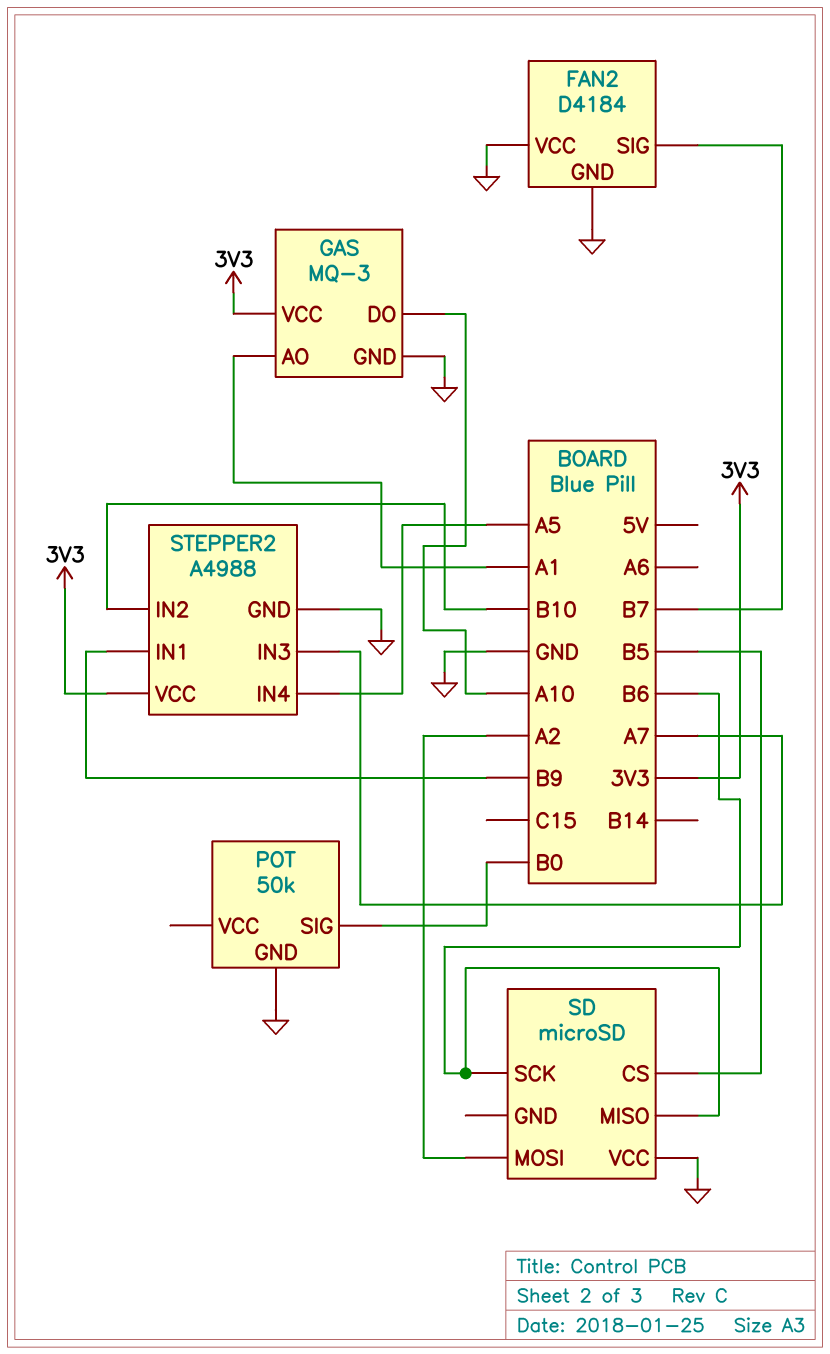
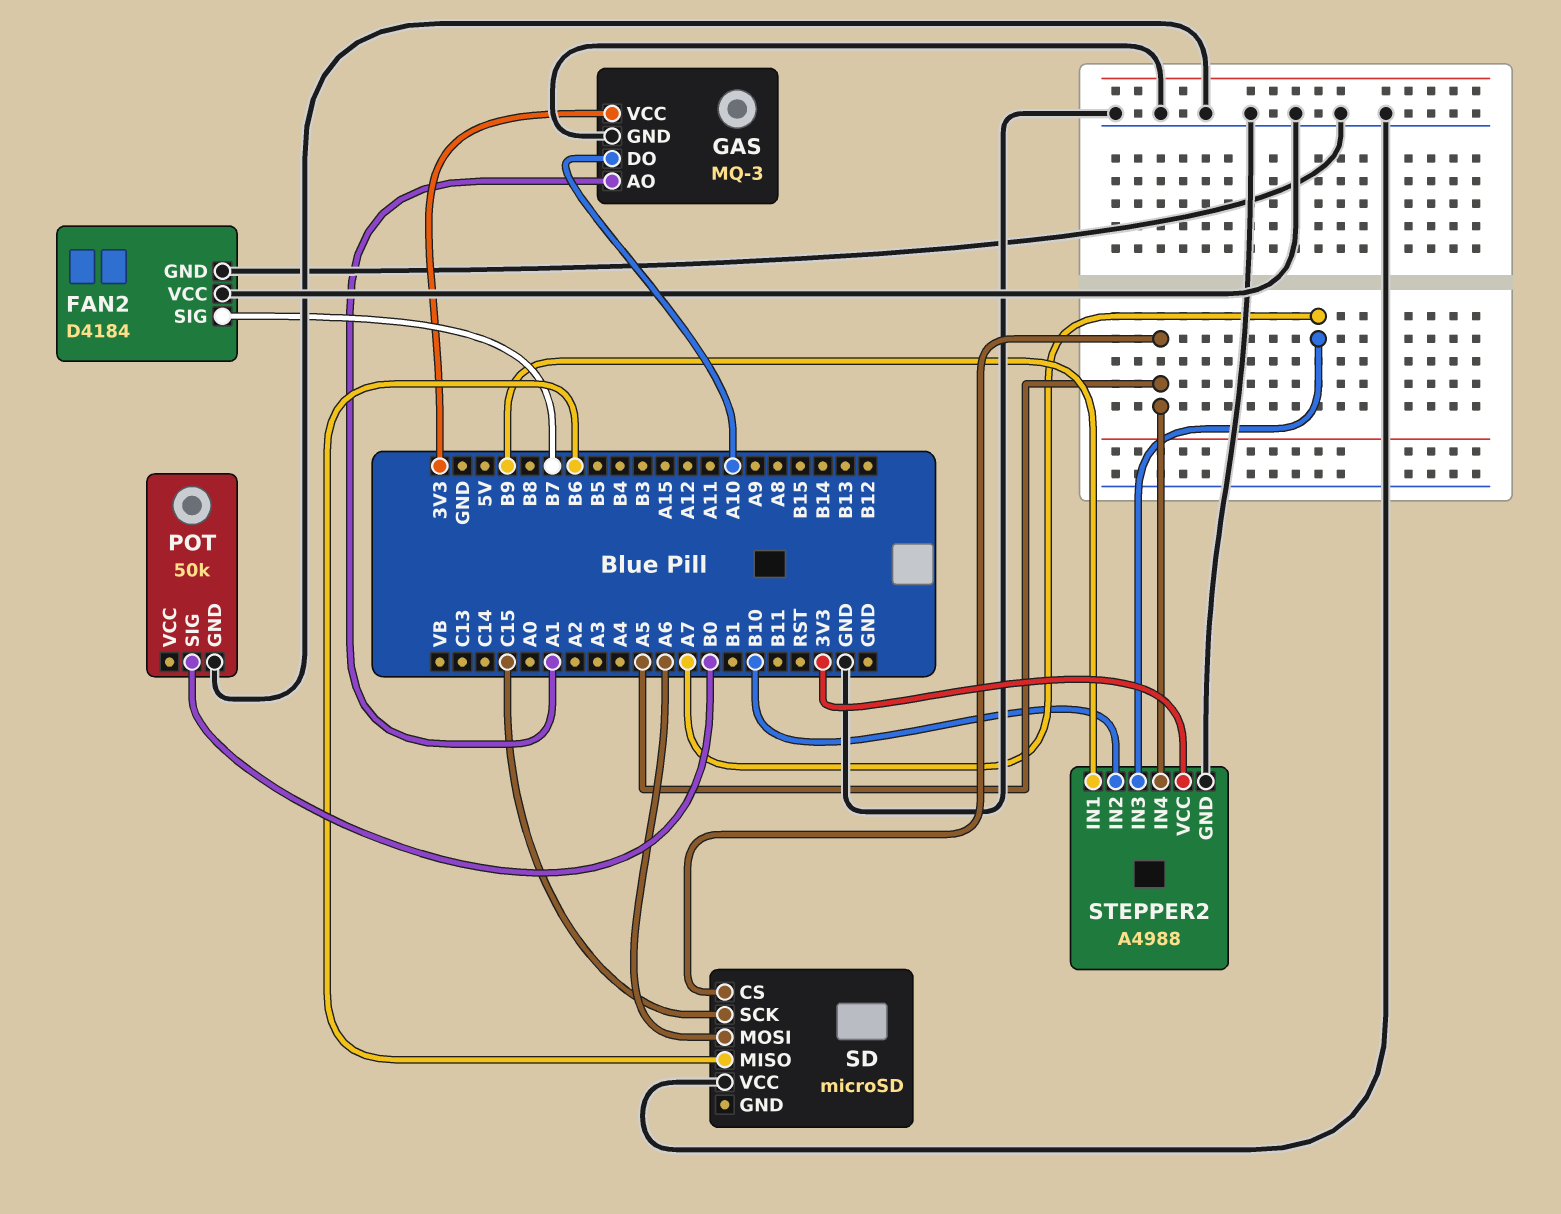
SD pin CS: B5 -> A5
SD pin MOSI: A2 -> A6
SD pin SCK: B6 -> C15

